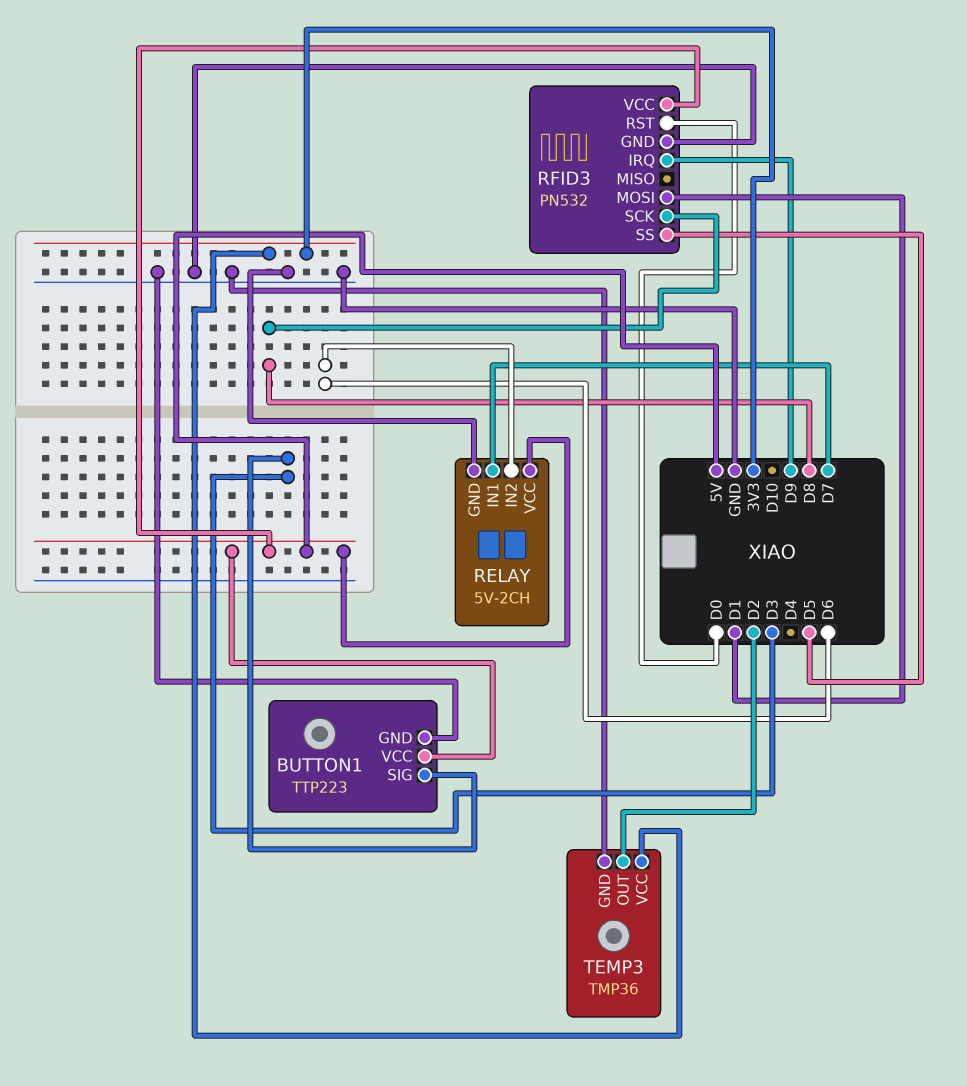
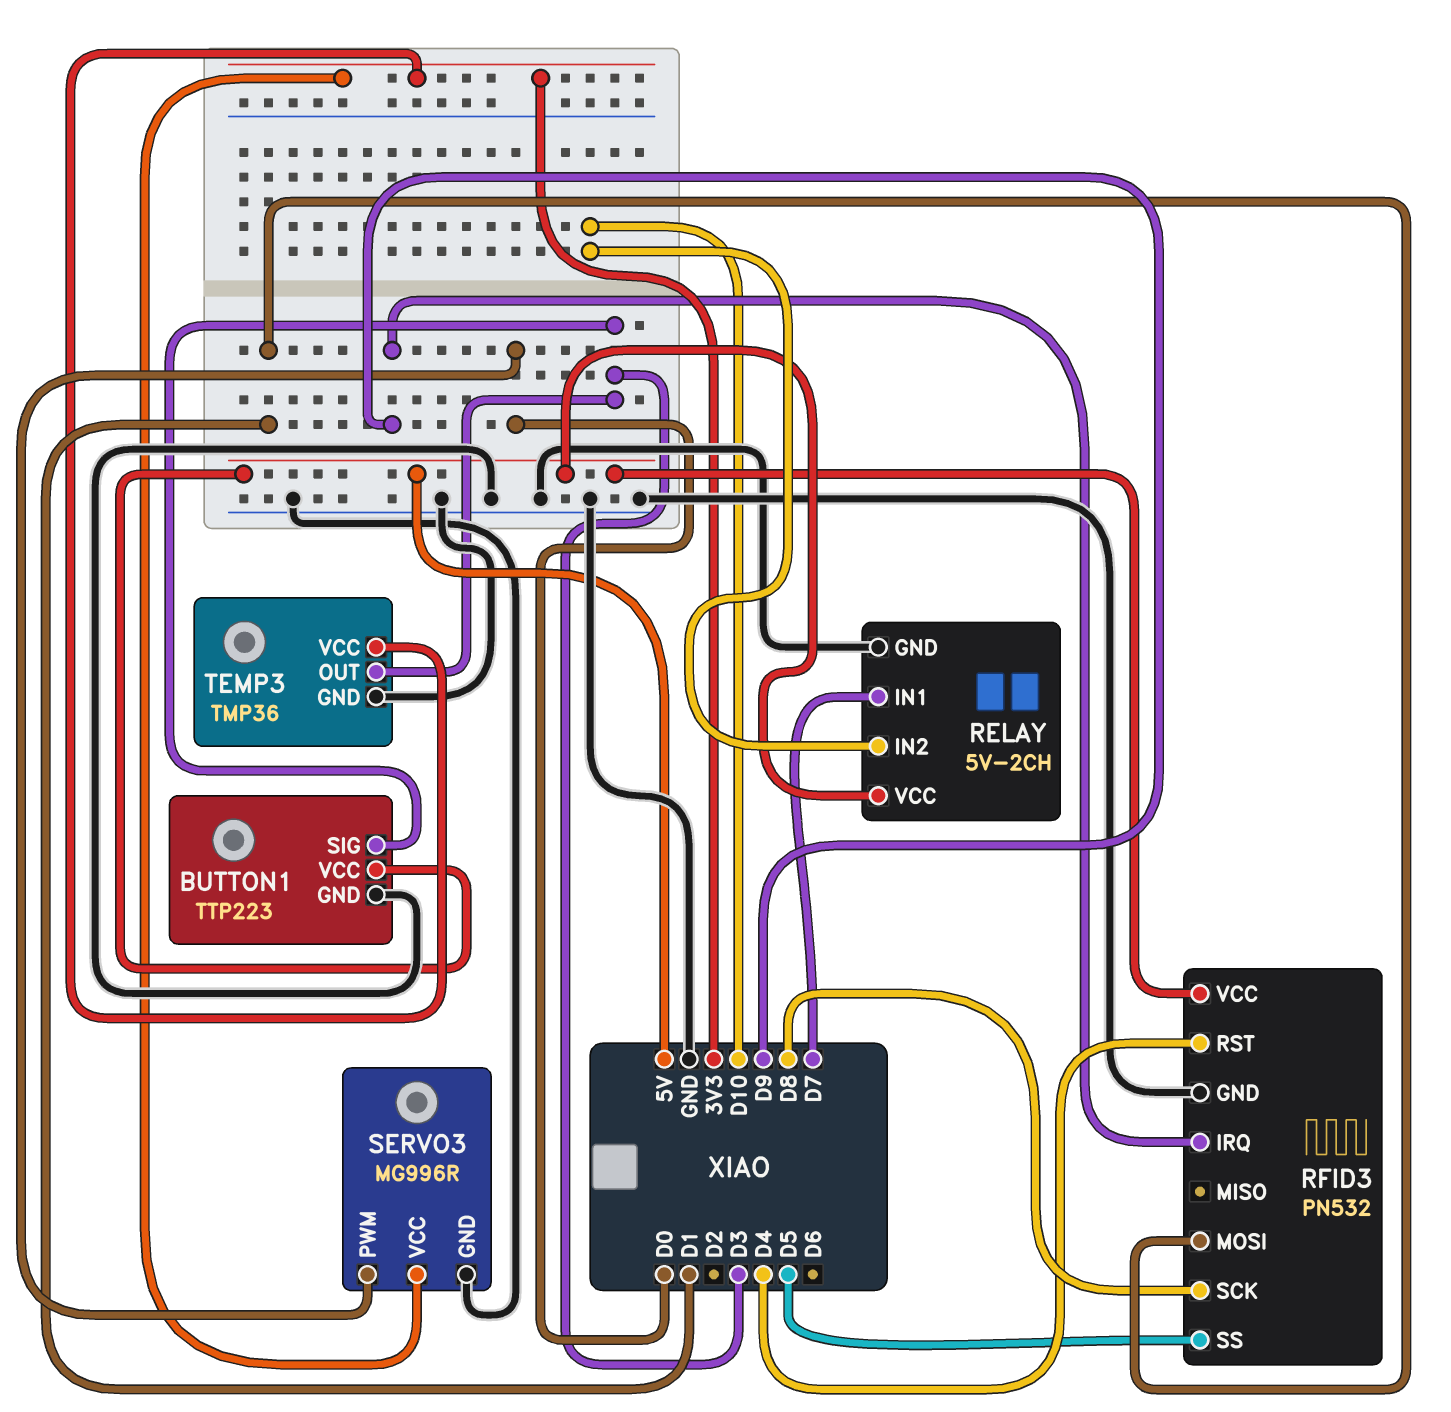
RELAY pin IN2: D6 -> D10
RFID3 pin RST: D0 -> D4
SERVO3: none -> MG996R
SERVO3 pin GND: none -> GND
SERVO3 pin PWM: none -> D0
SERVO3 pin VCC: none -> 3V3
TEMP3 pin OUT: D2 -> D3

